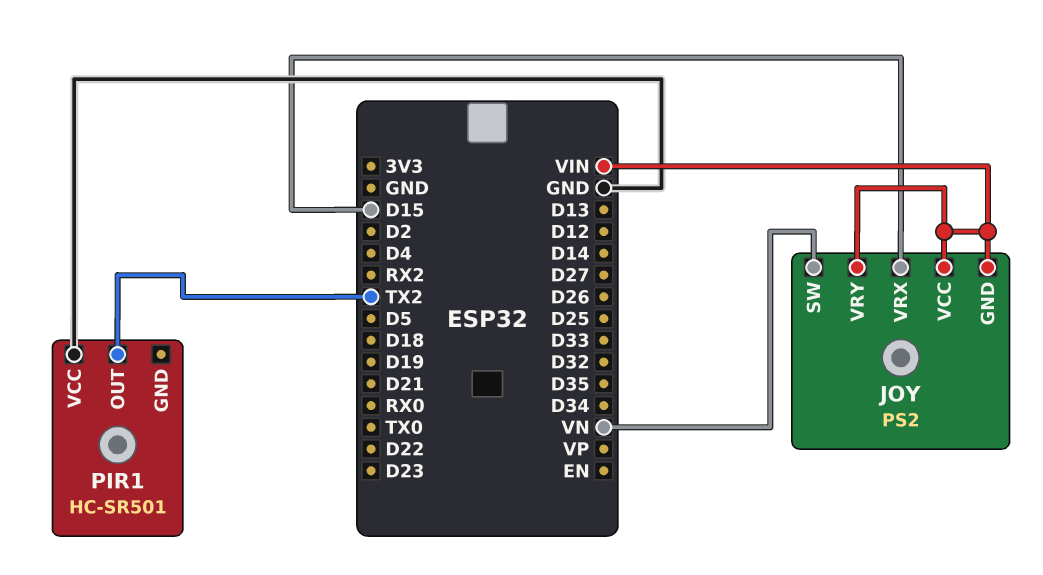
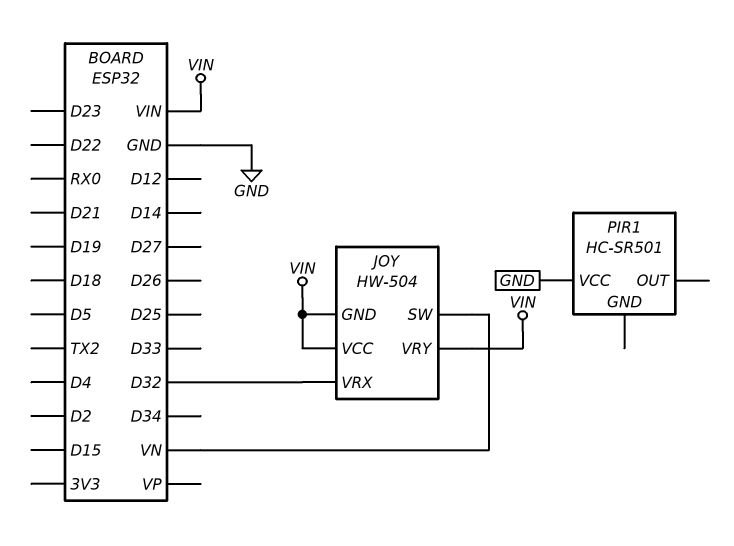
JOY: PS2 -> HW-504
JOY pin VRX: D15 -> D32
PIR1 pin OUT: TX2 -> none

